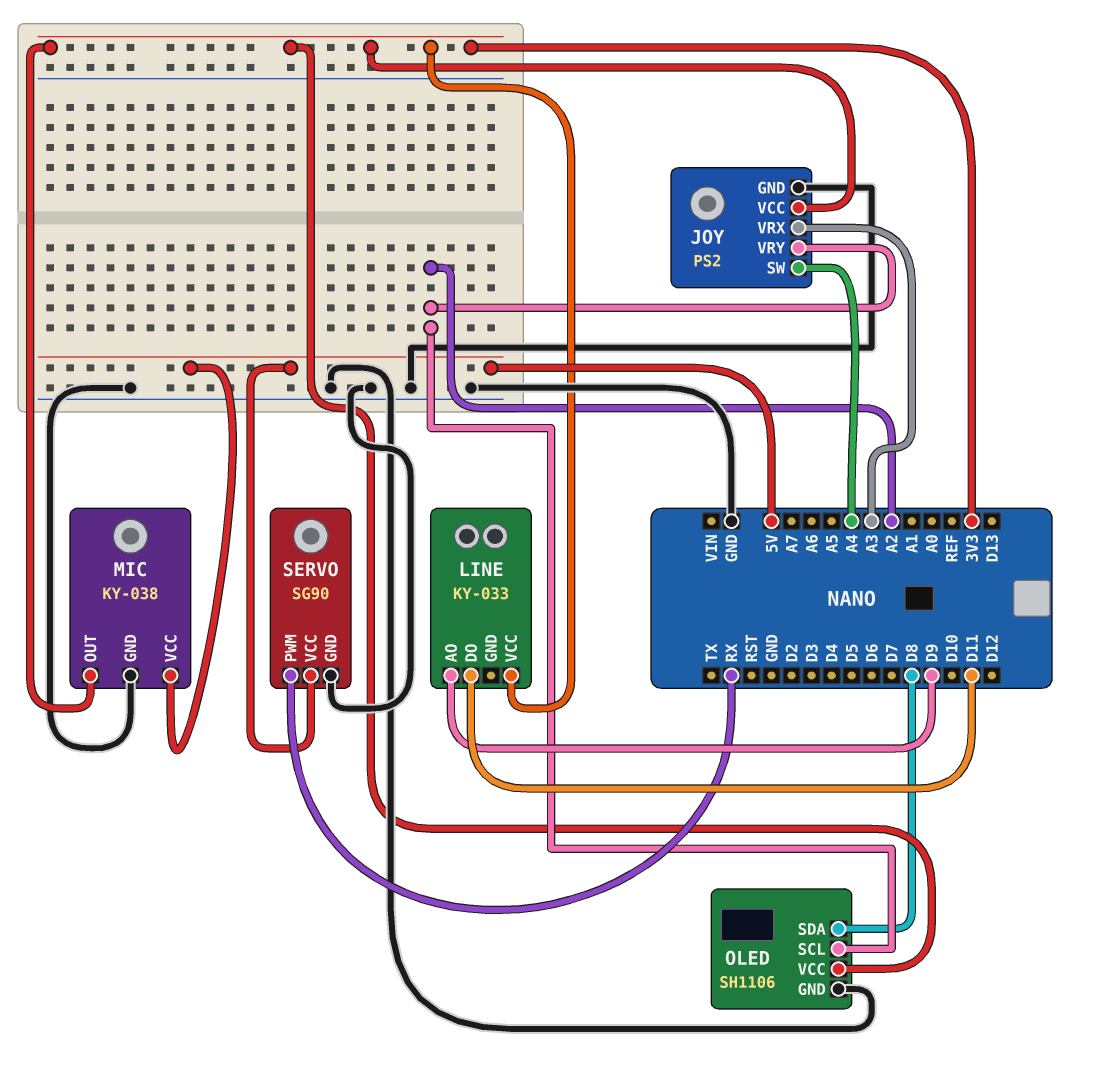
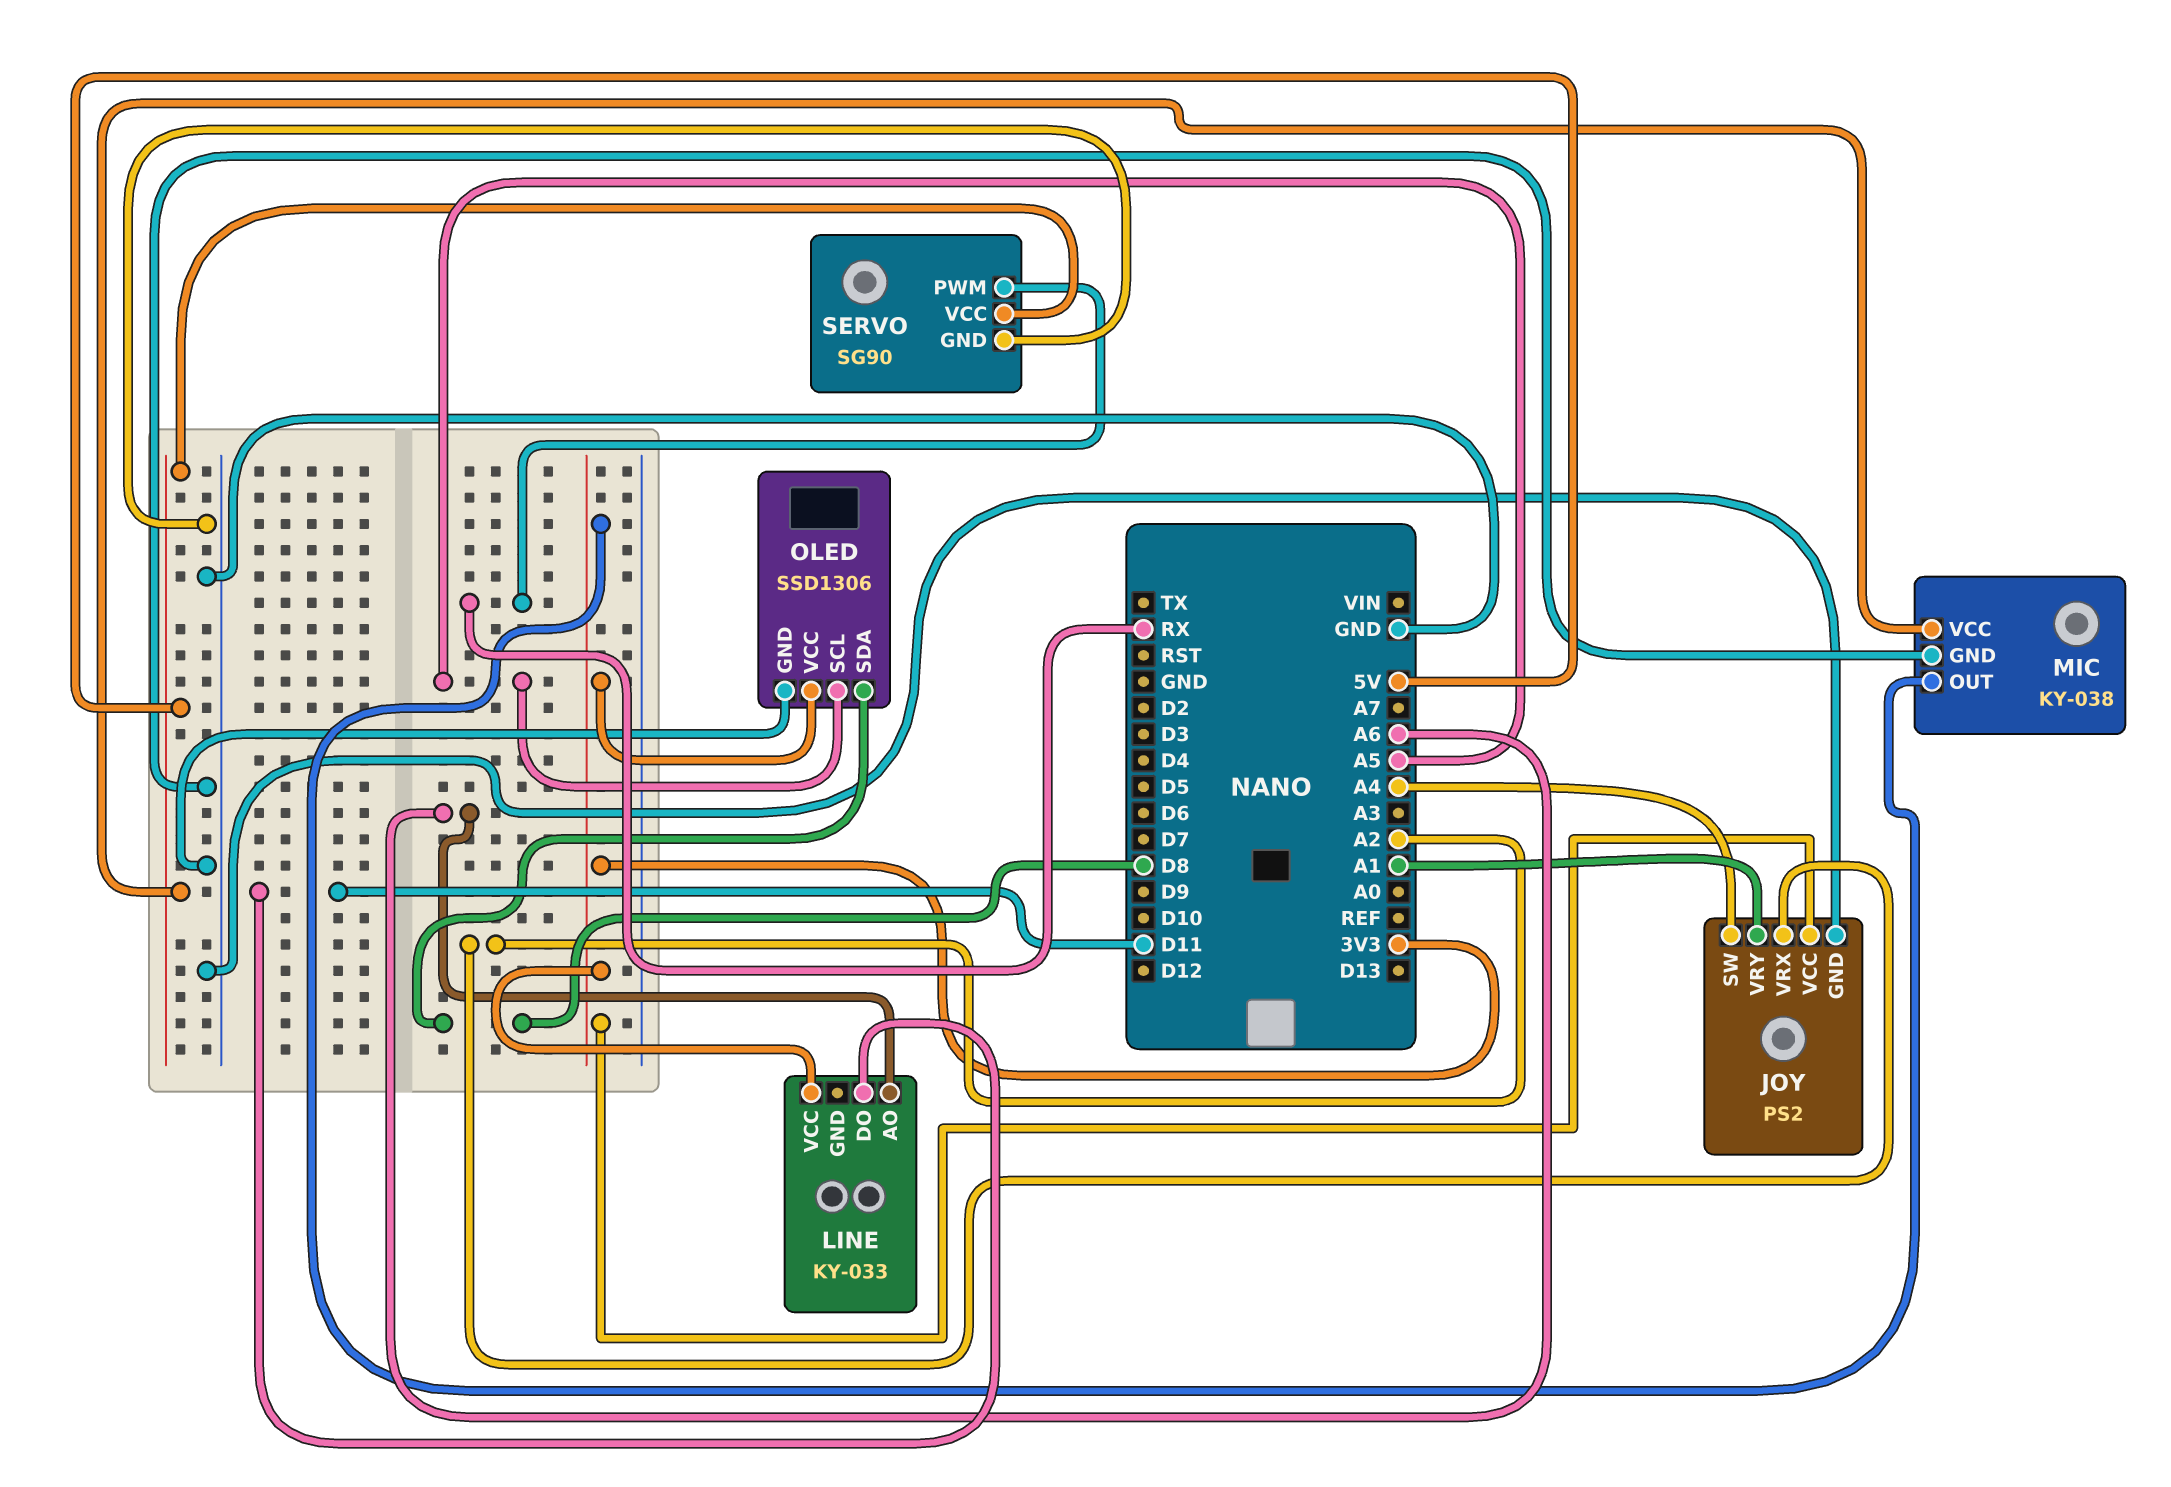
JOY pin VRX: A3 -> A2
JOY pin VRY: A2 -> A1
LINE pin AO: D9 -> A6
OLED: SH1106 -> SSD1306
OLED pin SCL: A2 -> A5

